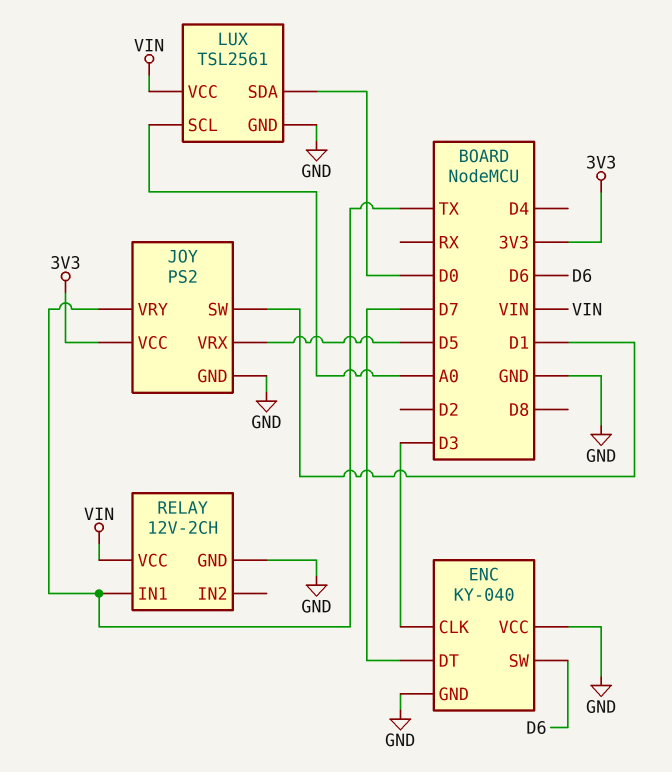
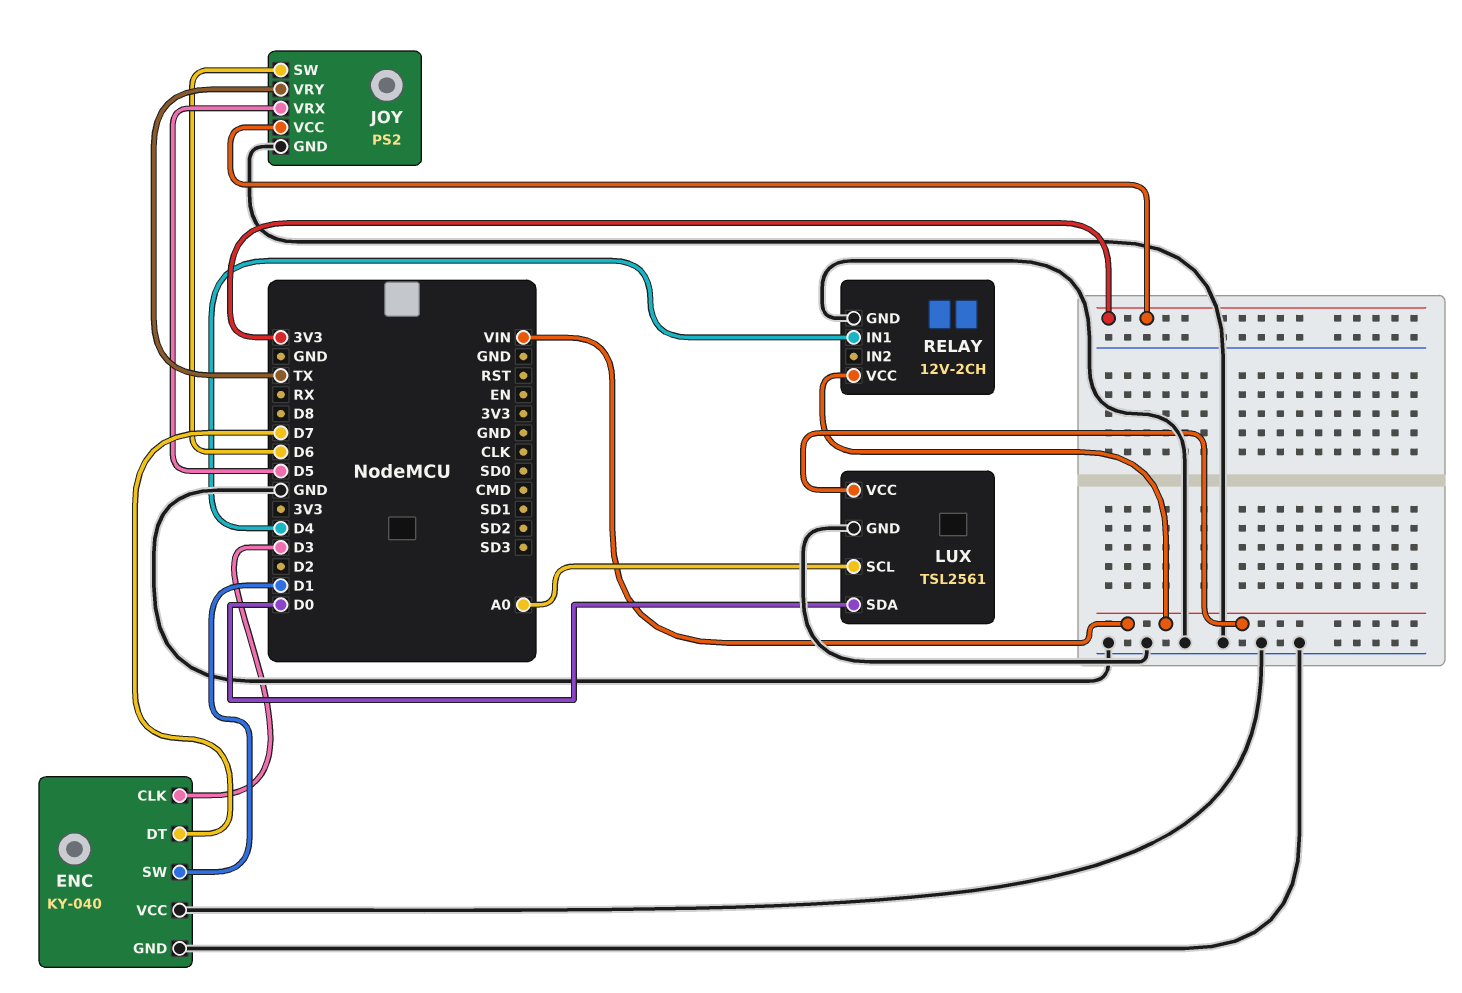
ENC pin SW: D6 -> D1
JOY pin SW: D1 -> D6
RELAY pin IN1: TX -> D4

